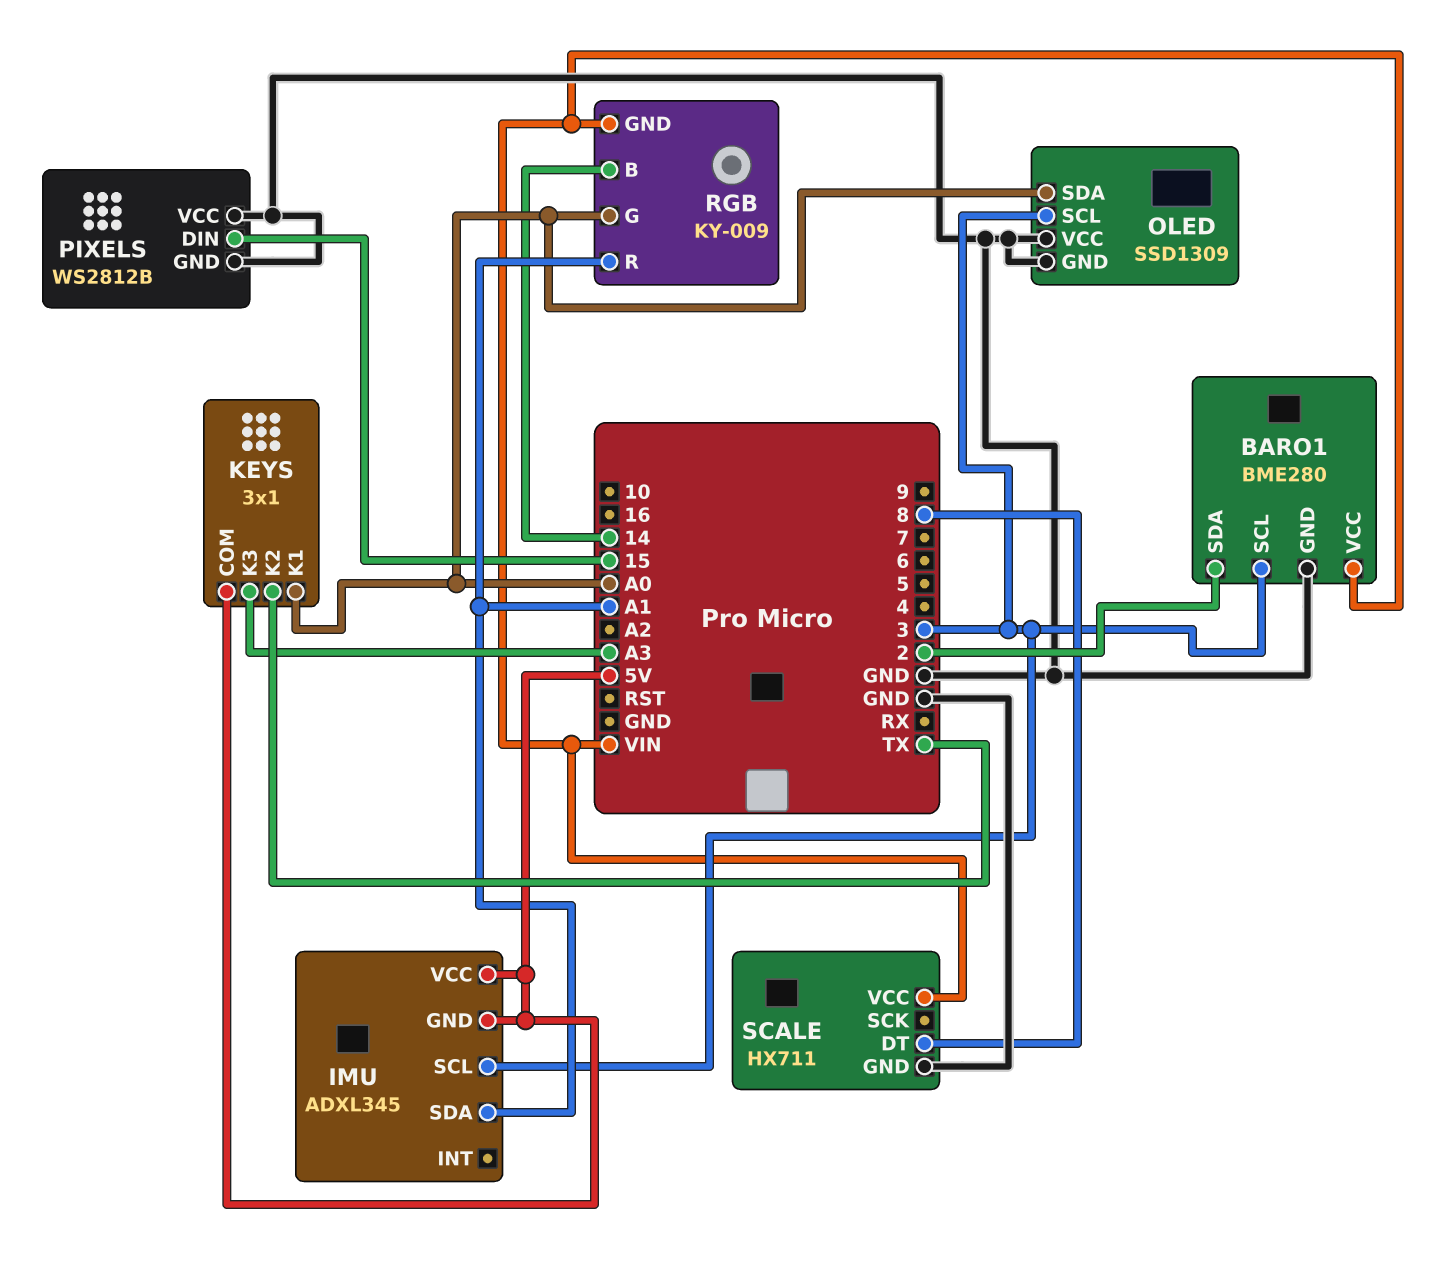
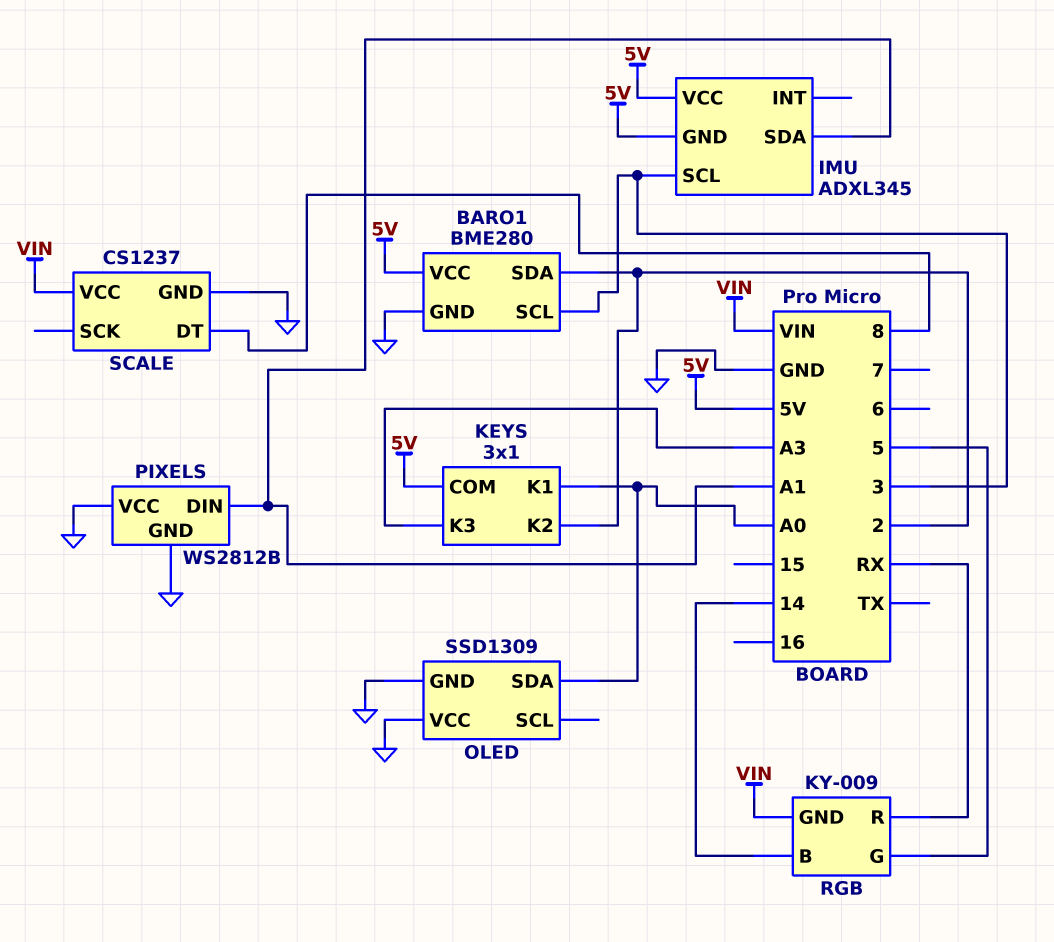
BARO1 pin VCC: VIN -> 5V
KEYS pin K2: TX -> 2
OLED pin SCL: 3 -> none
PIXELS pin DIN: 15 -> A1
RGB pin G: A0 -> 5
RGB pin R: A1 -> RX
SCALE: HX711 -> CS1237

